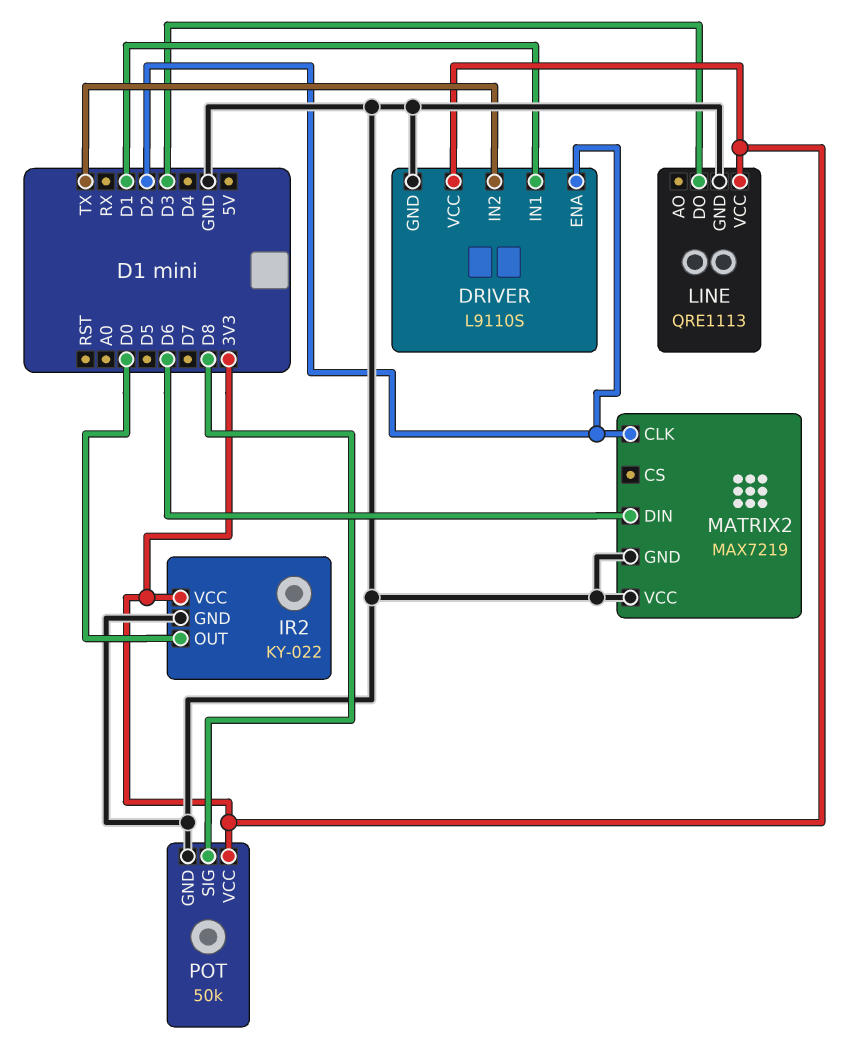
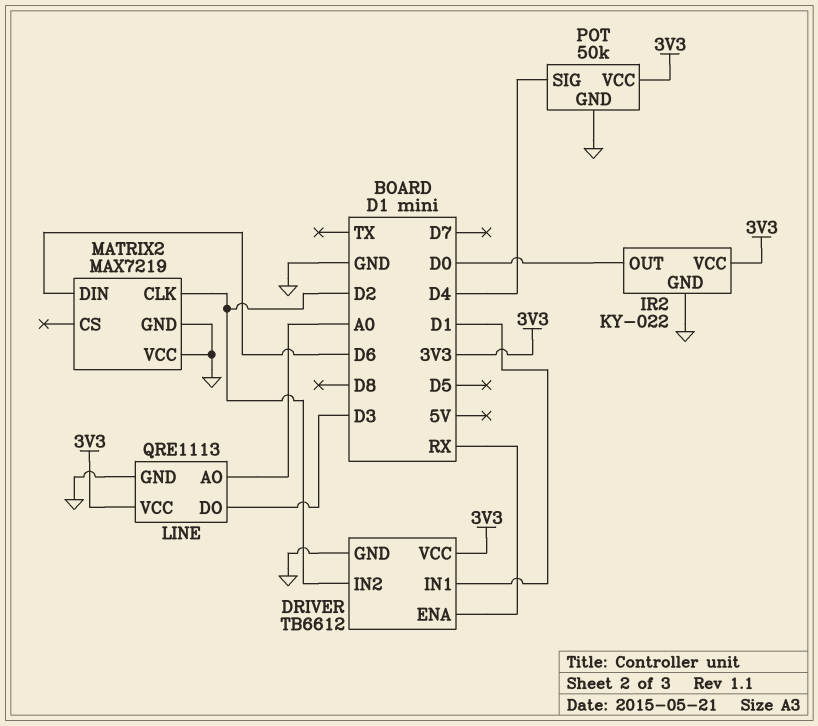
DRIVER: L9110S -> TB6612
DRIVER pin ENA: D2 -> RX
DRIVER pin IN2: TX -> D2
LINE pin AO: none -> A0
POT pin SIG: D8 -> D4

